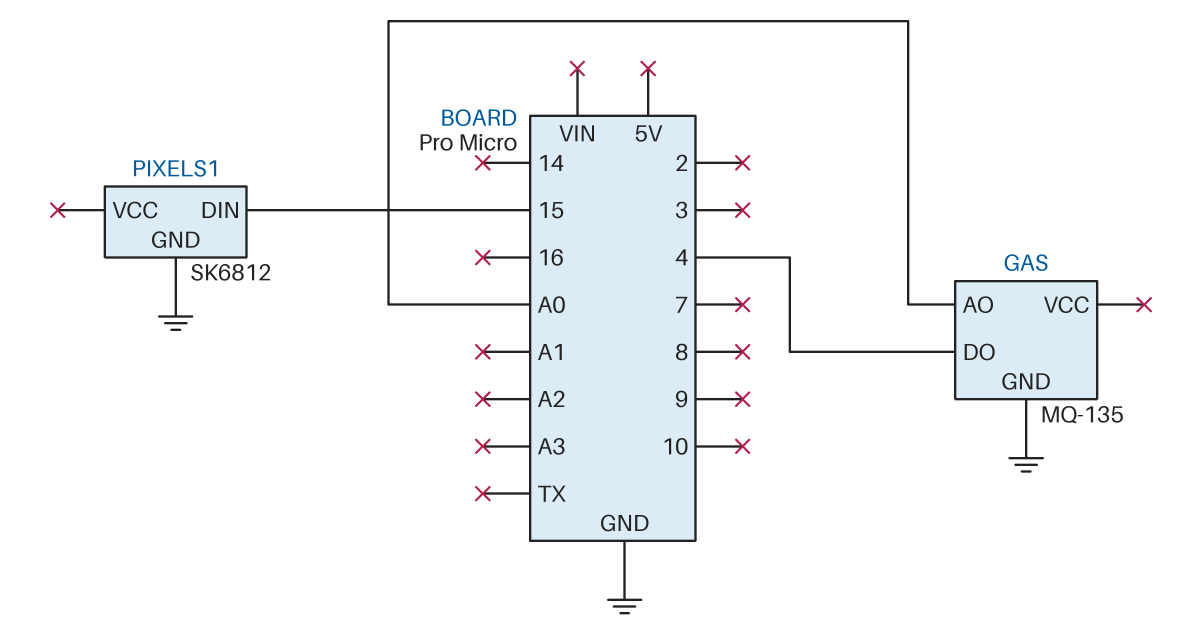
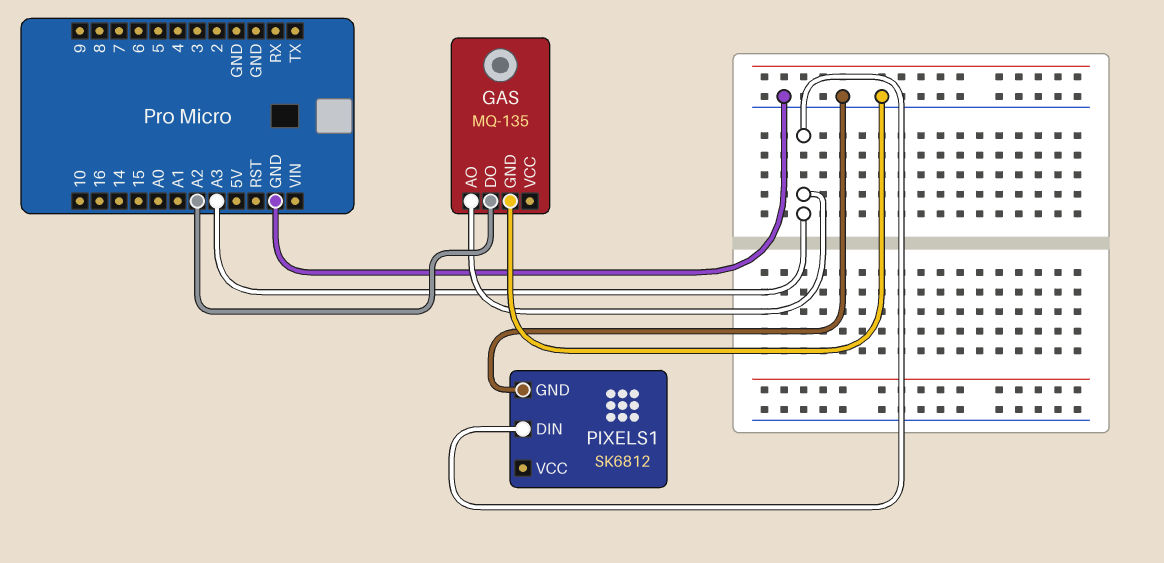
GAS pin AO: A0 -> A3
GAS pin DO: 4 -> A2
PIXELS1 pin DIN: 15 -> A3

